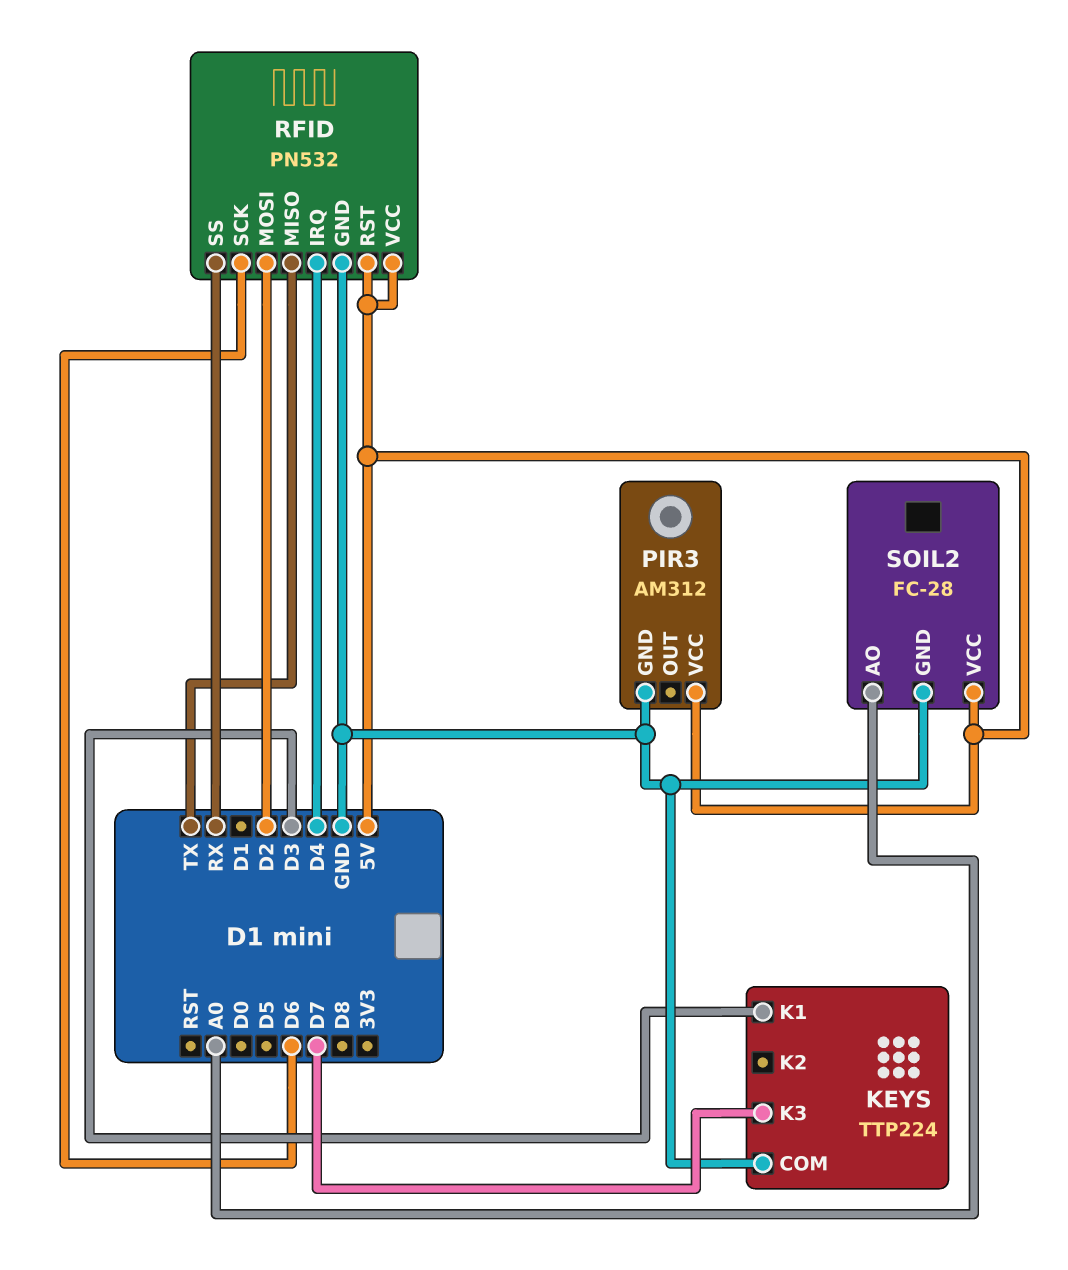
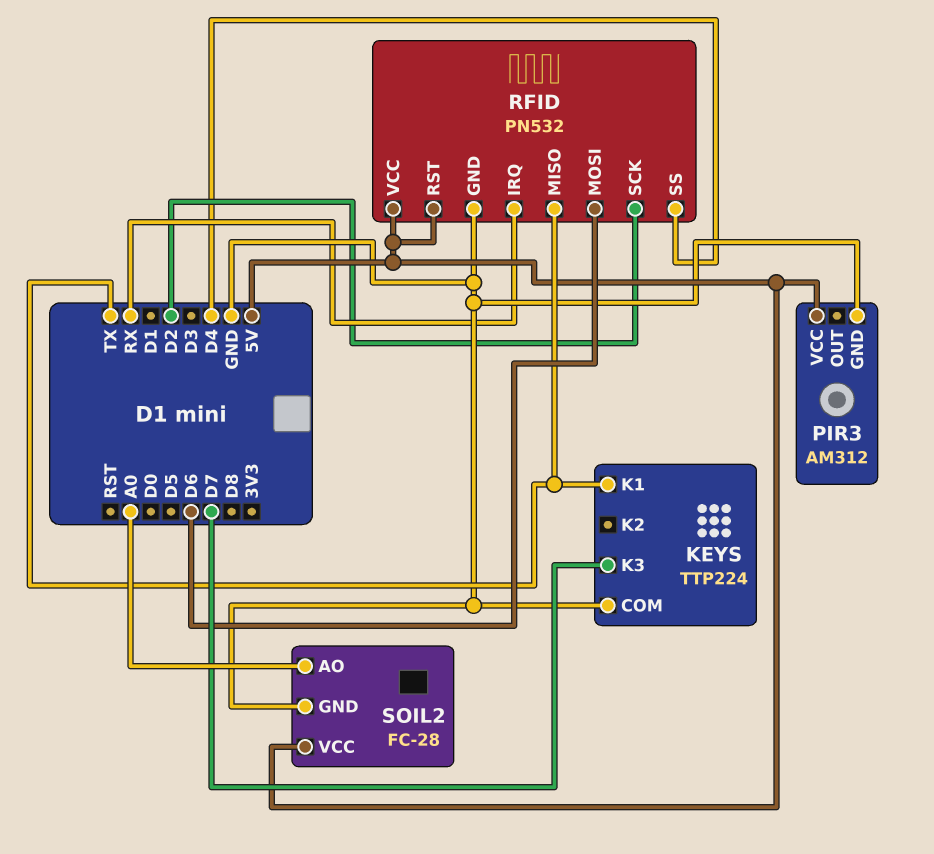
KEYS pin K1: D3 -> TX
RFID pin IRQ: D4 -> RX
RFID pin MOSI: D2 -> D6
RFID pin SCK: D6 -> D2
RFID pin SS: RX -> D4

